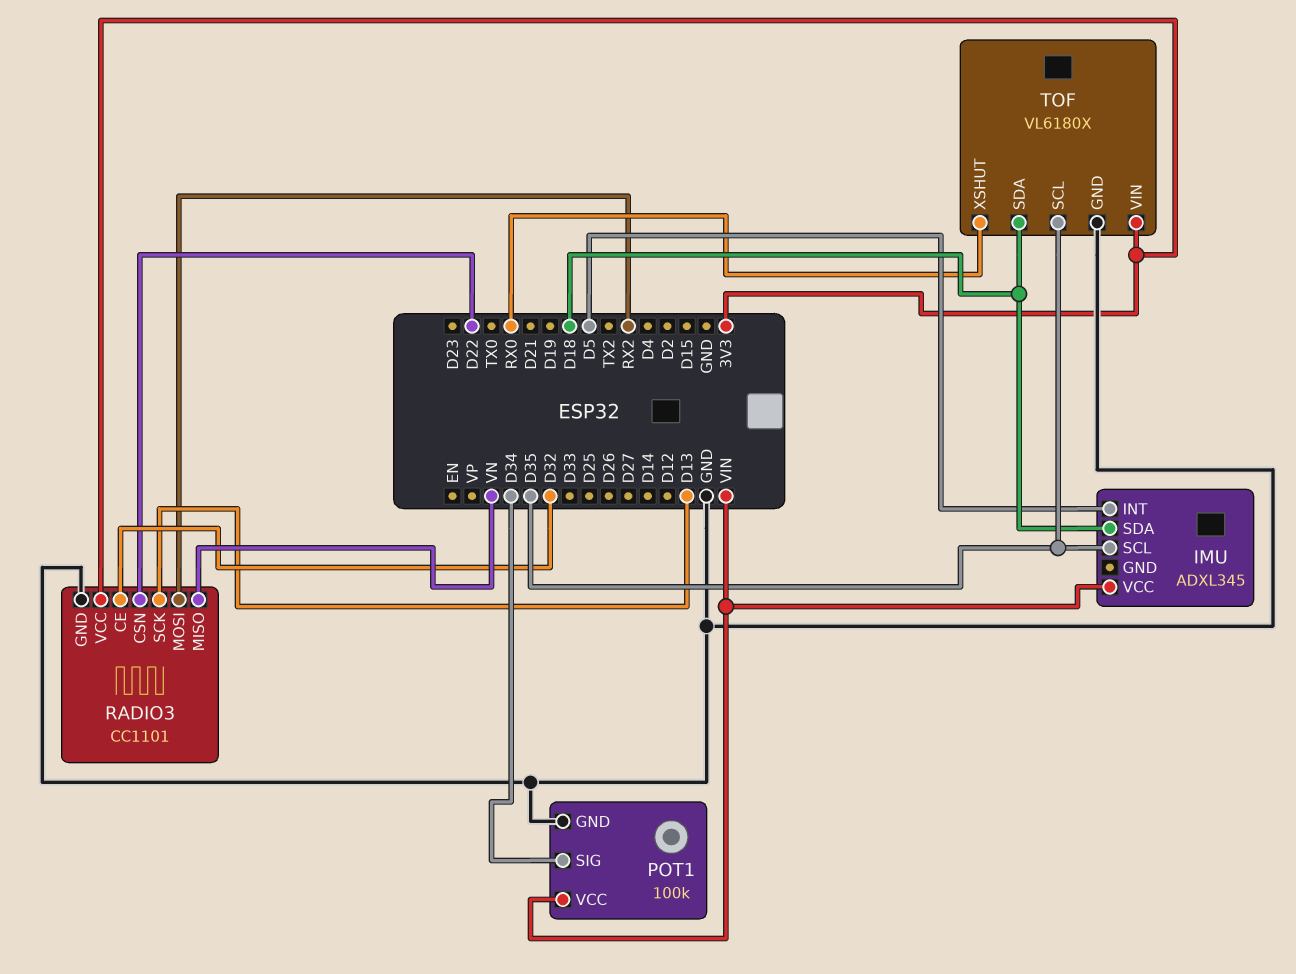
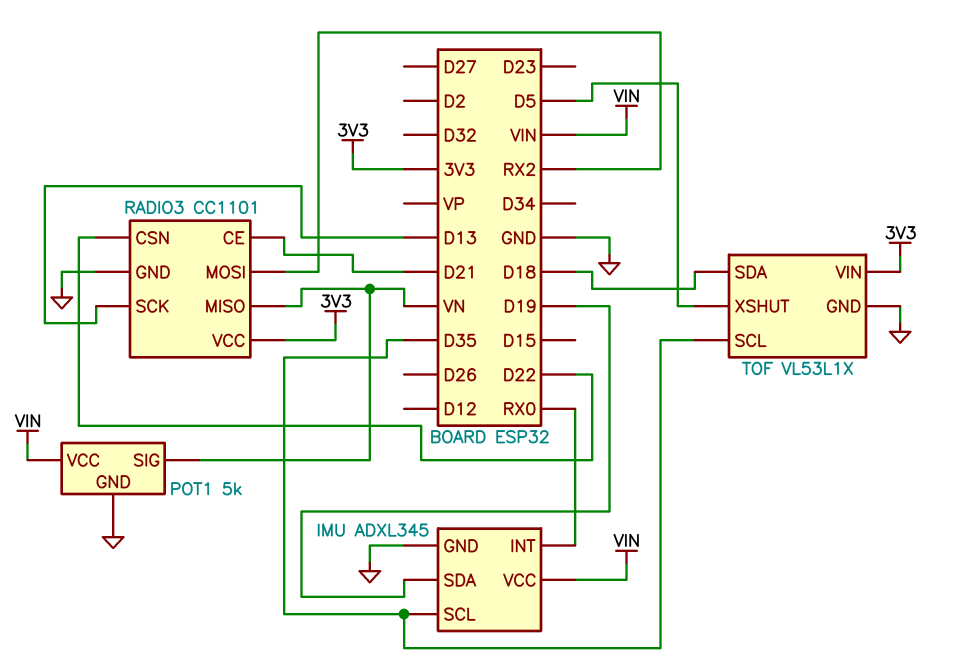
IMU pin GND: none -> GND
IMU pin INT: D5 -> RX0
IMU pin SDA: D18 -> D19
POT1: 100k -> 5k
POT1 pin SIG: D34 -> VN
RADIO3 pin CE: D32 -> D21
TOF: VL6180X -> VL53L1X
TOF pin XSHUT: RX0 -> D5

